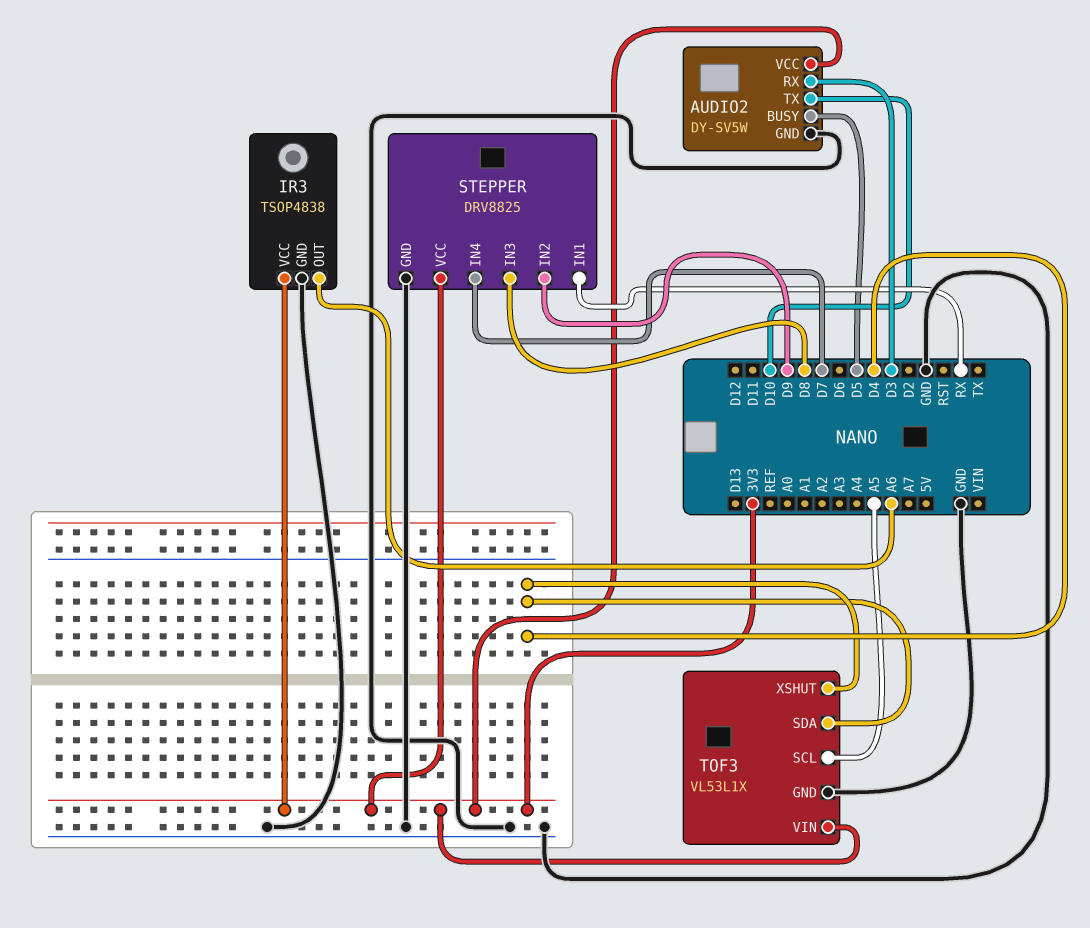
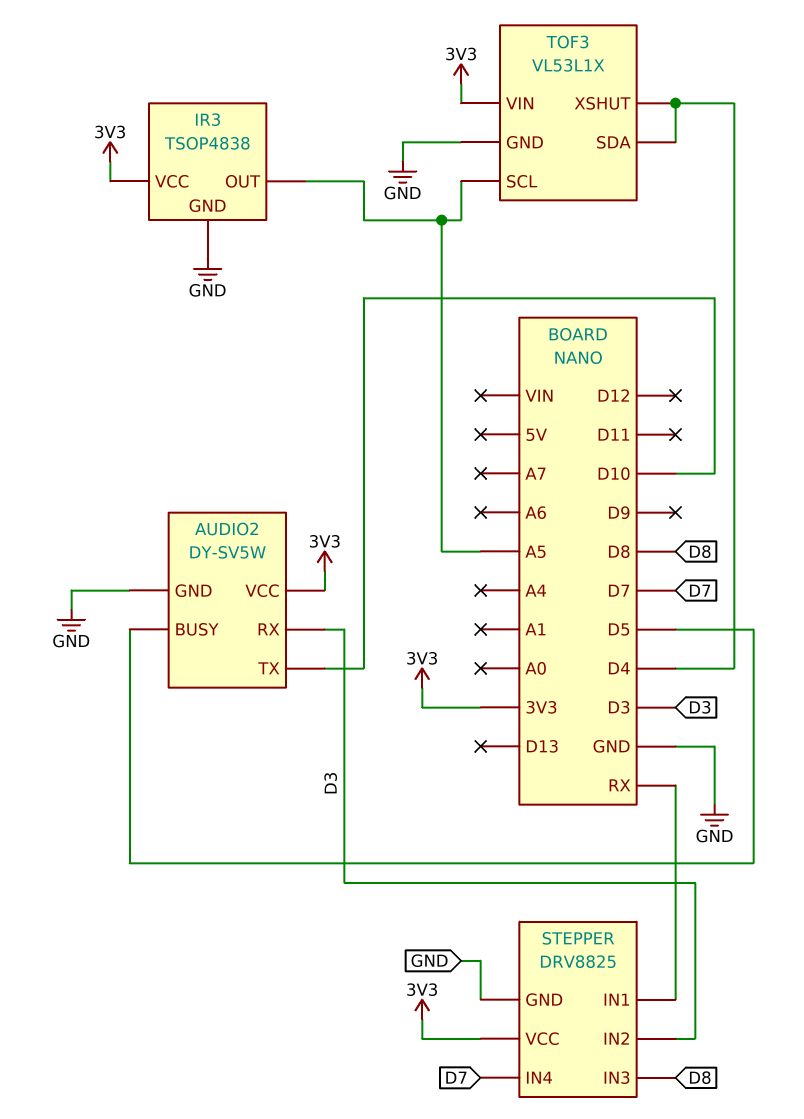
IR3 pin OUT: A6 -> A5
STEPPER pin IN2: D9 -> D3

